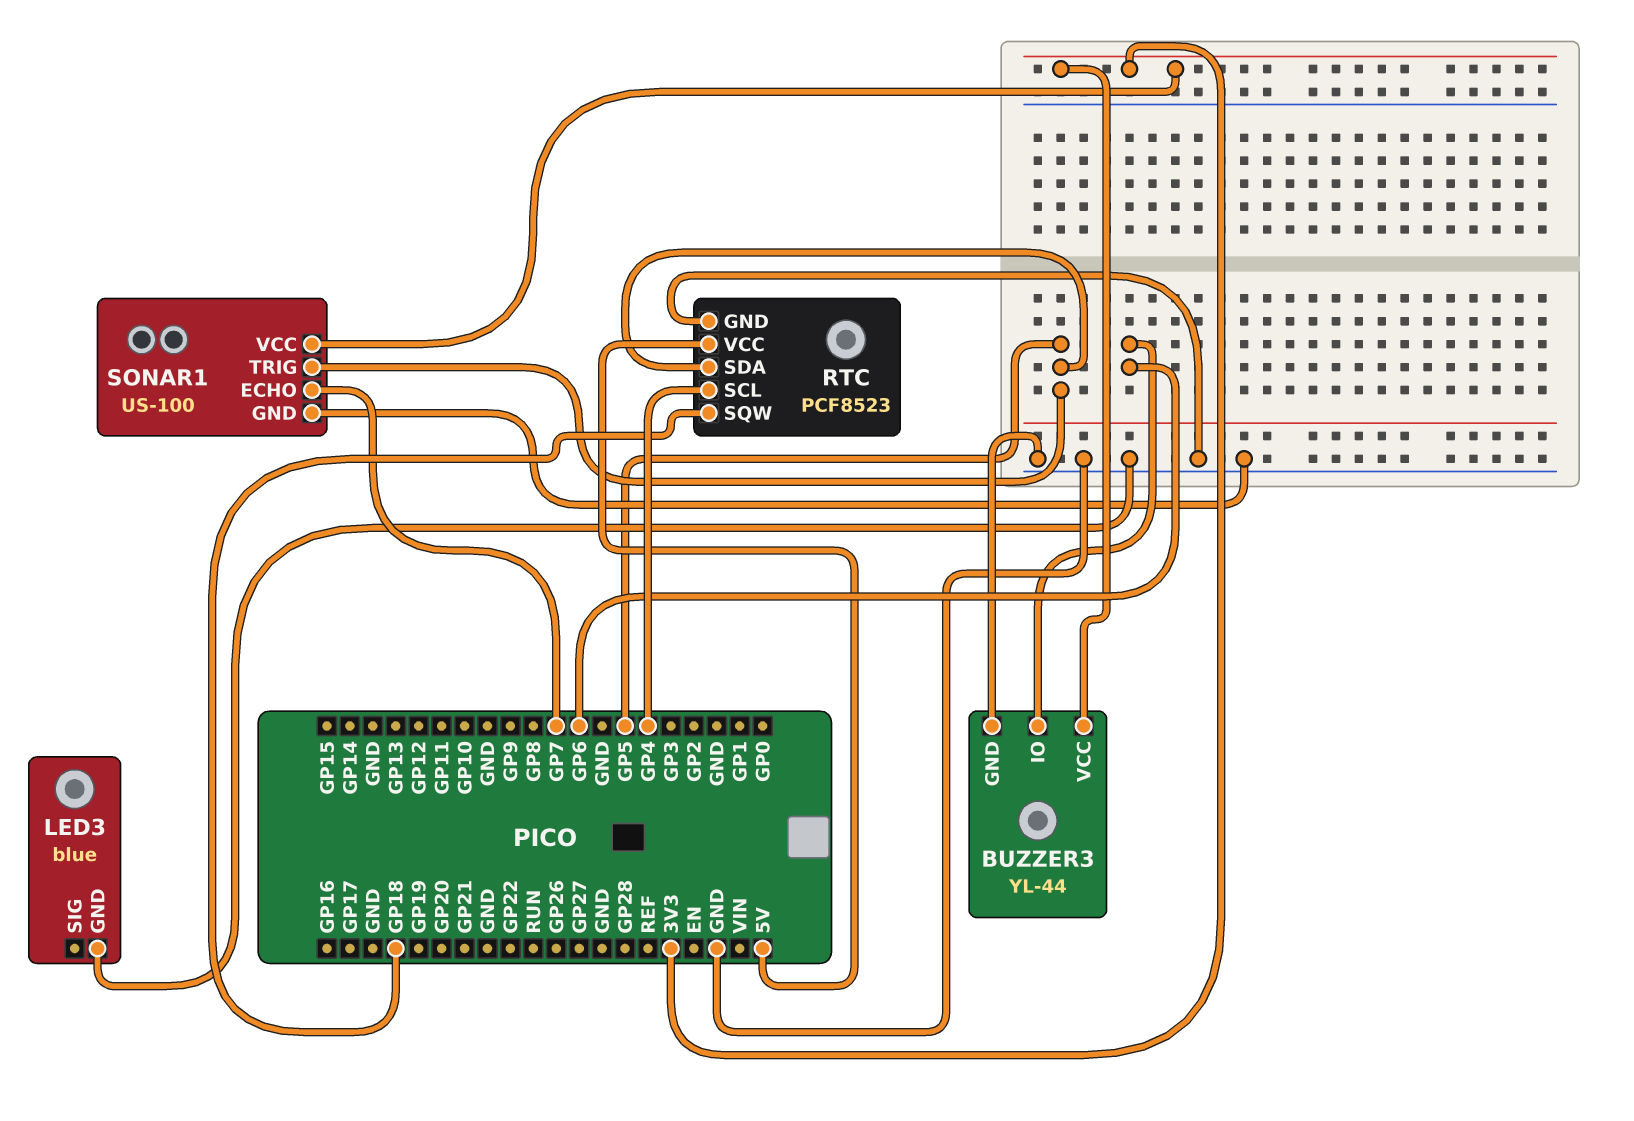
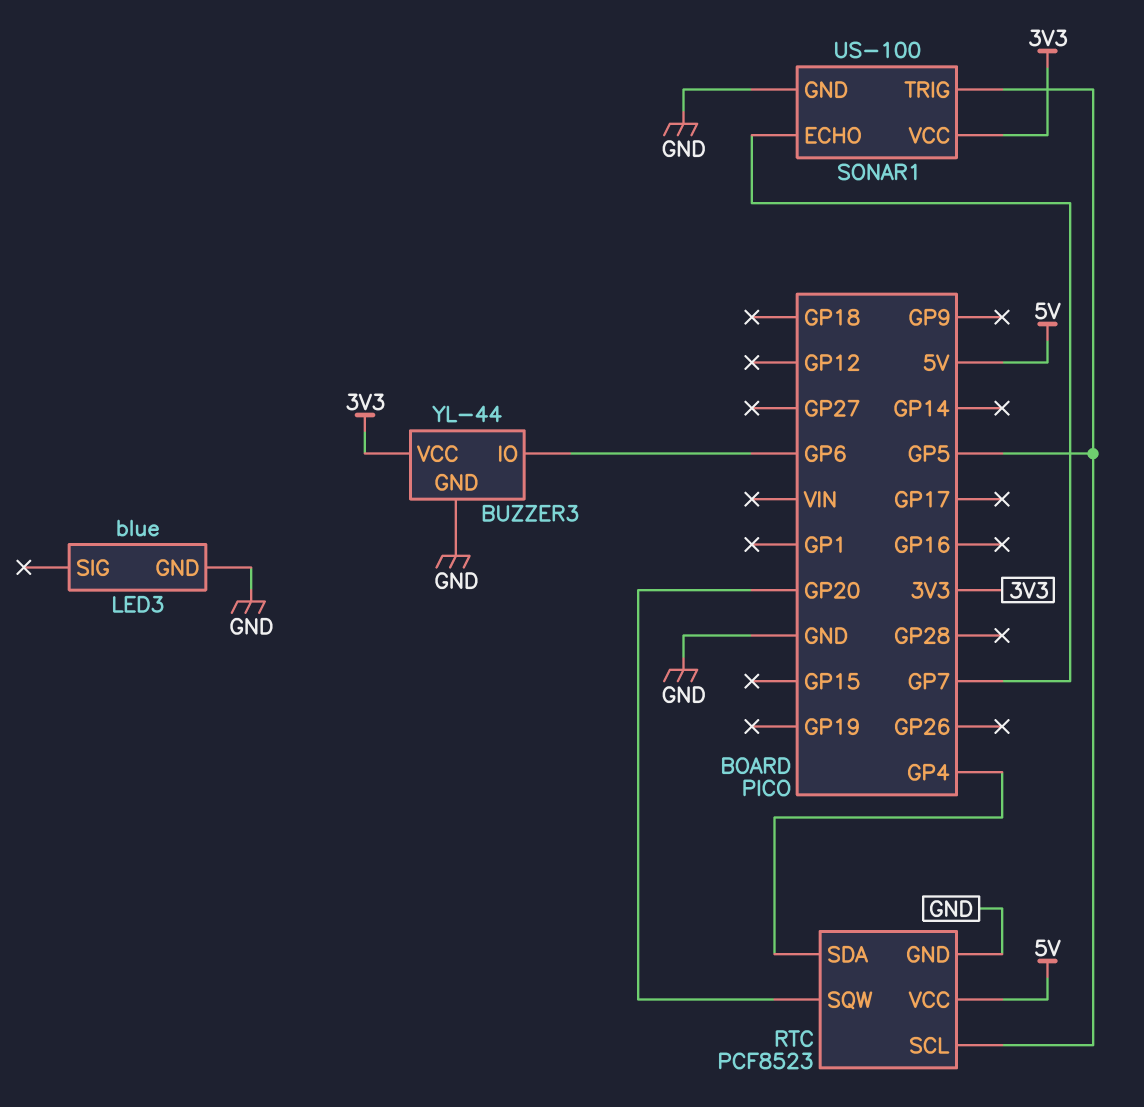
RTC pin SCL: GP4 -> GP5
RTC pin SDA: GP5 -> GP4
RTC pin SQW: GP18 -> GP20

